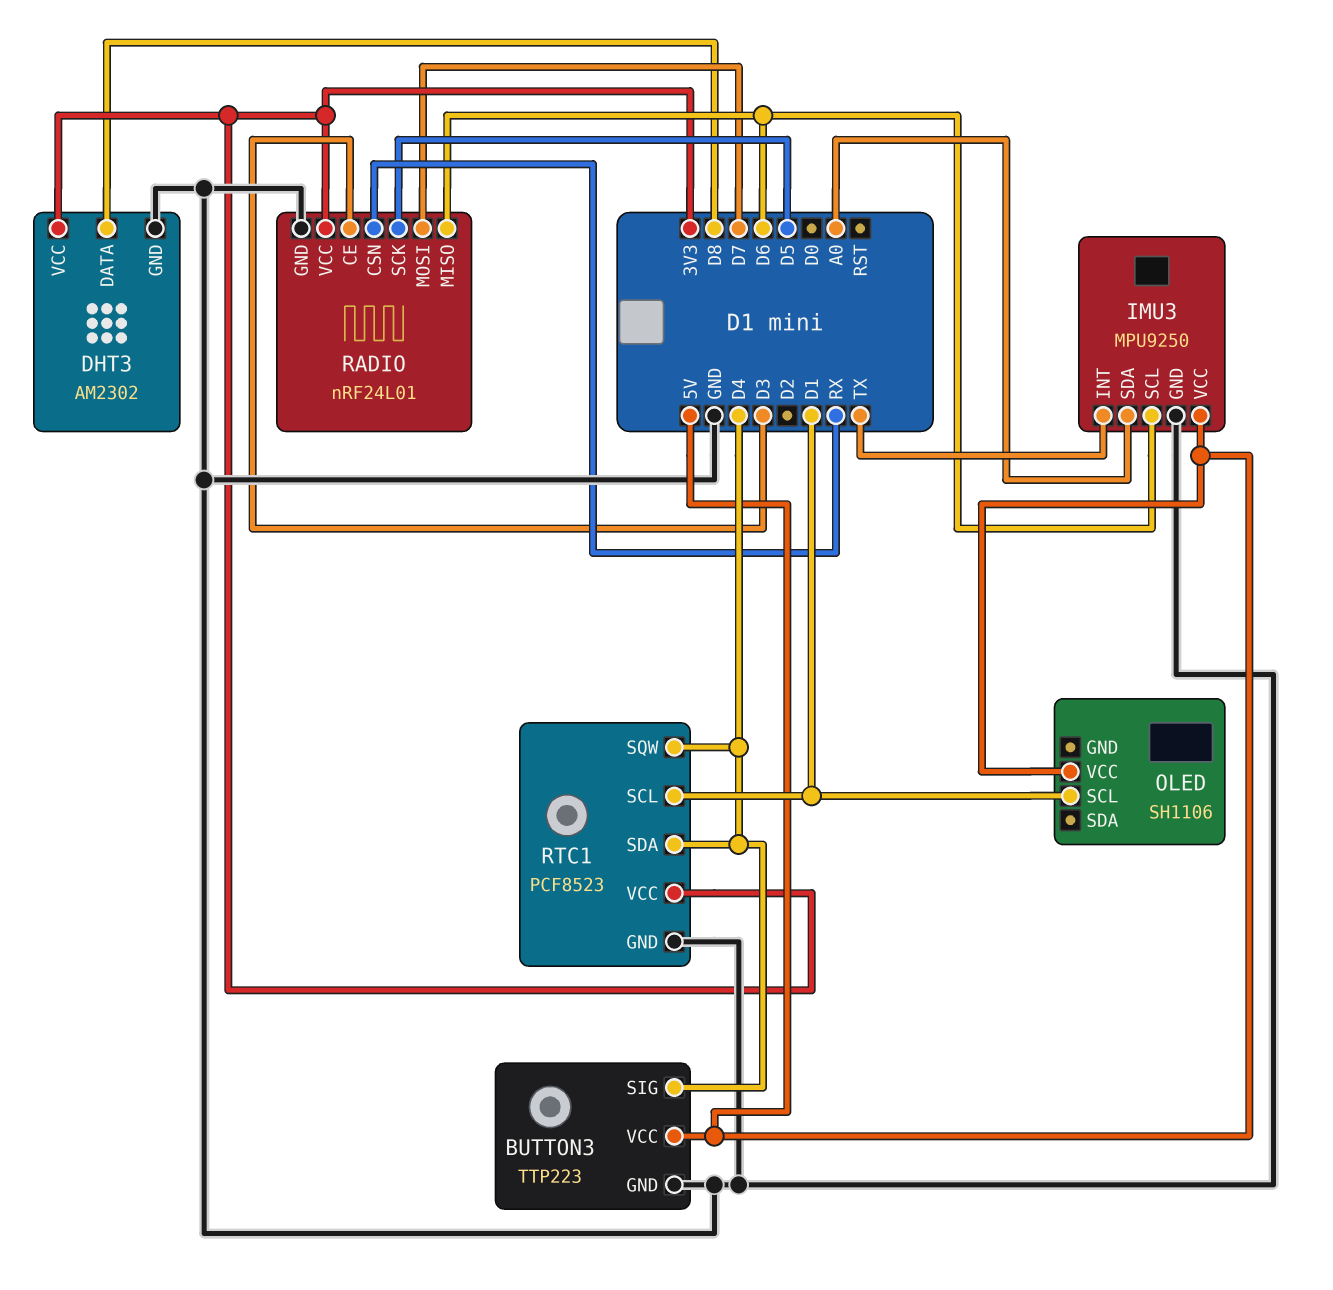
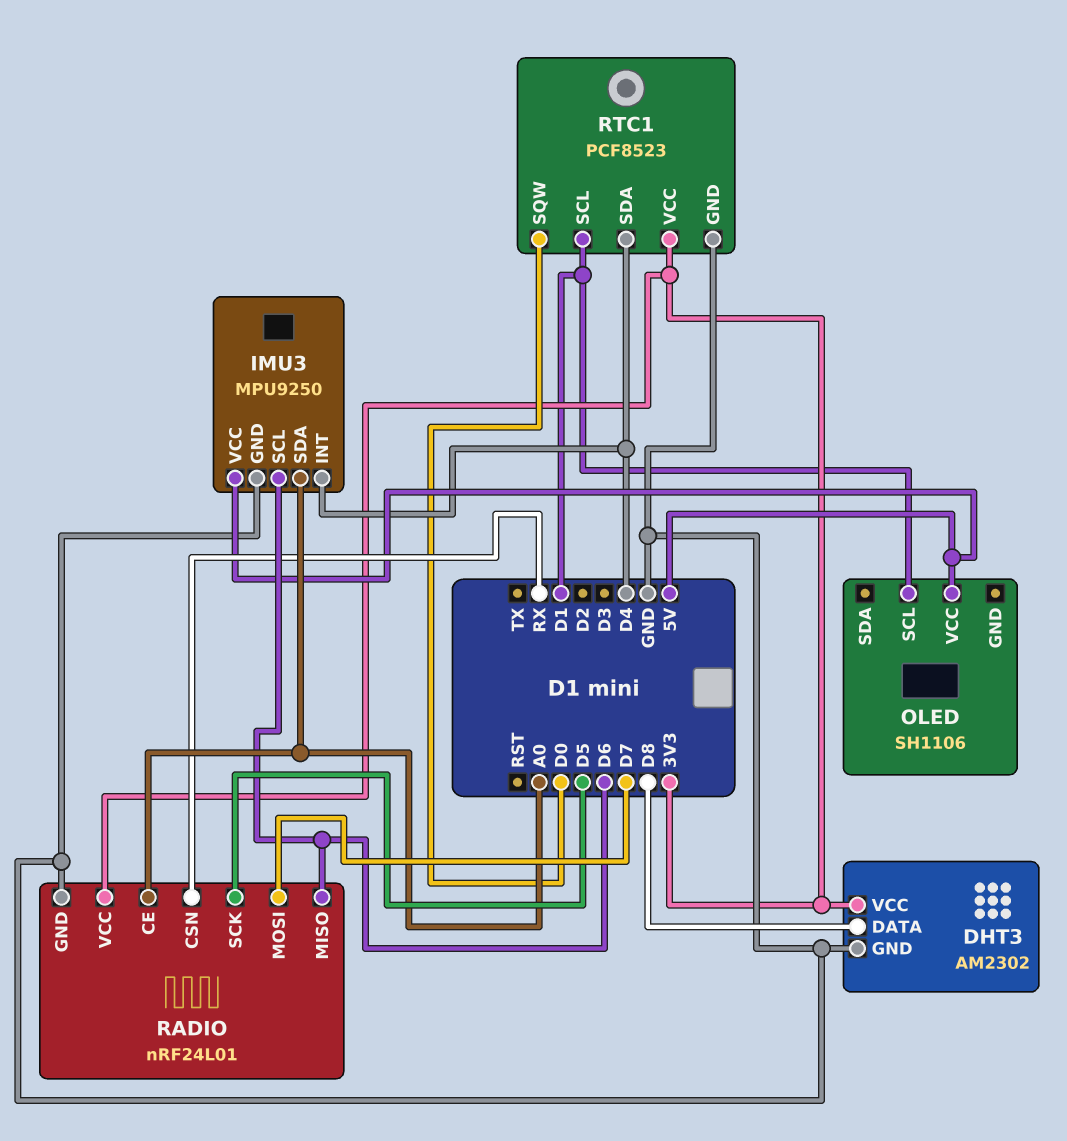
BUTTON3: TTP223 -> none
BUTTON3 pin GND: GND -> none
BUTTON3 pin SIG: D4 -> none
BUTTON3 pin VCC: 5V -> none
IMU3 pin INT: TX -> D4
RADIO pin CE: D3 -> A0
RTC1 pin SQW: D4 -> D0

